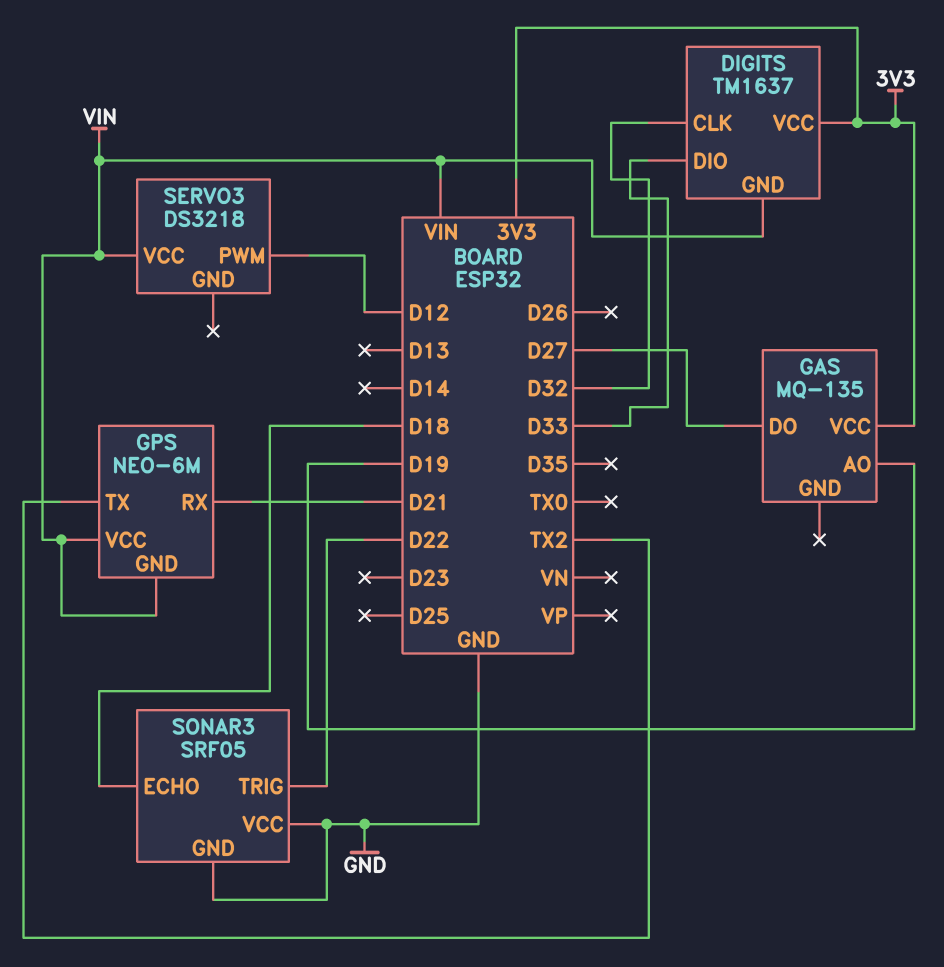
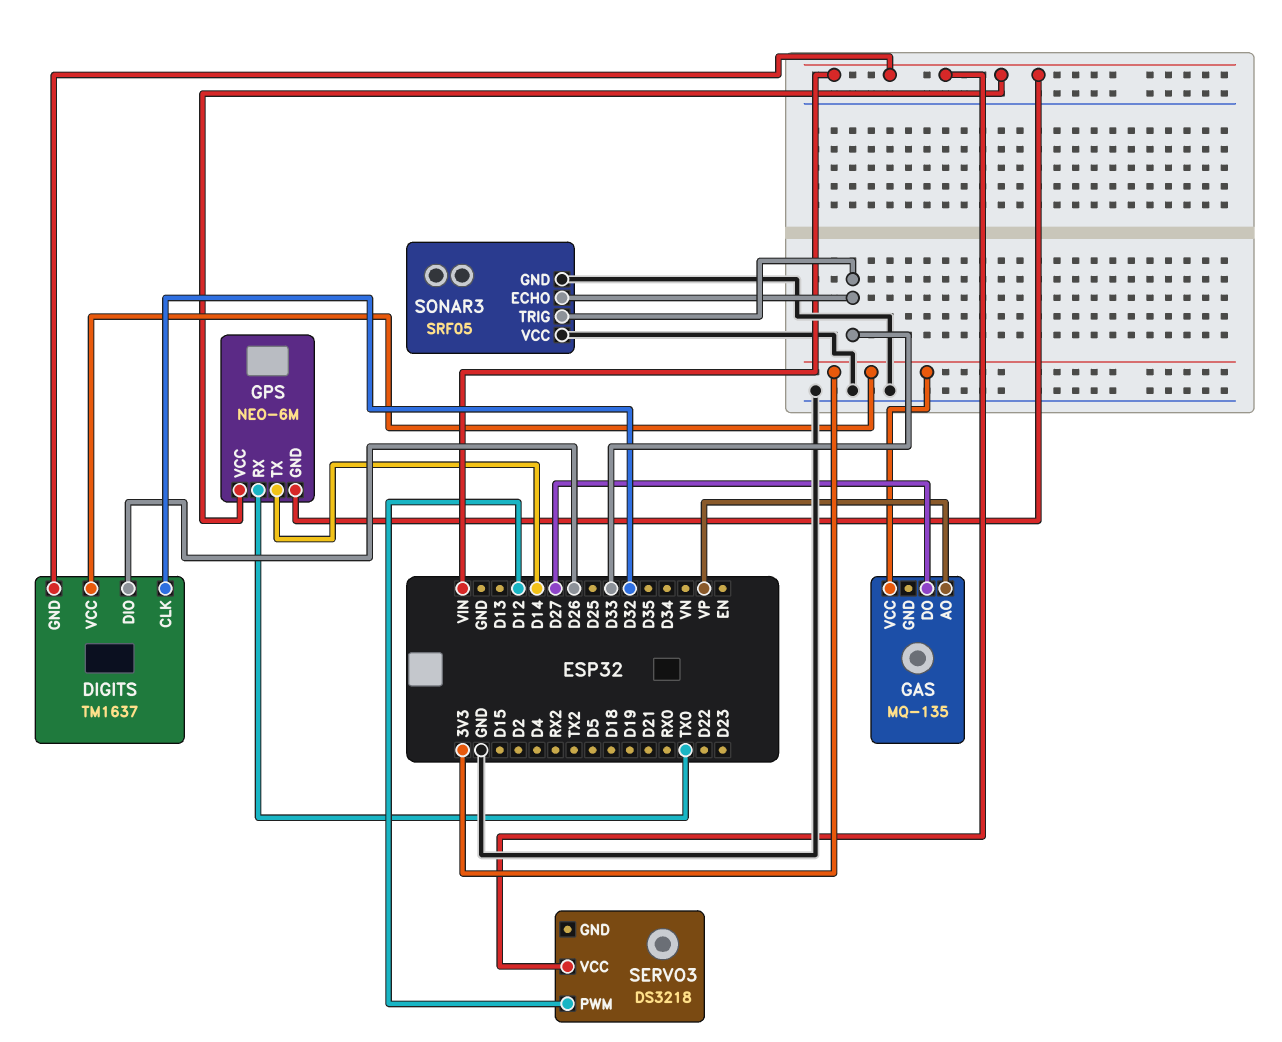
DIGITS pin DIO: D33 -> D26
GAS pin AO: D19 -> VP
GPS pin RX: D21 -> TX0
GPS pin TX: TX2 -> D14
SONAR3 pin ECHO: D18 -> D33
SONAR3 pin TRIG: D22 -> D33

